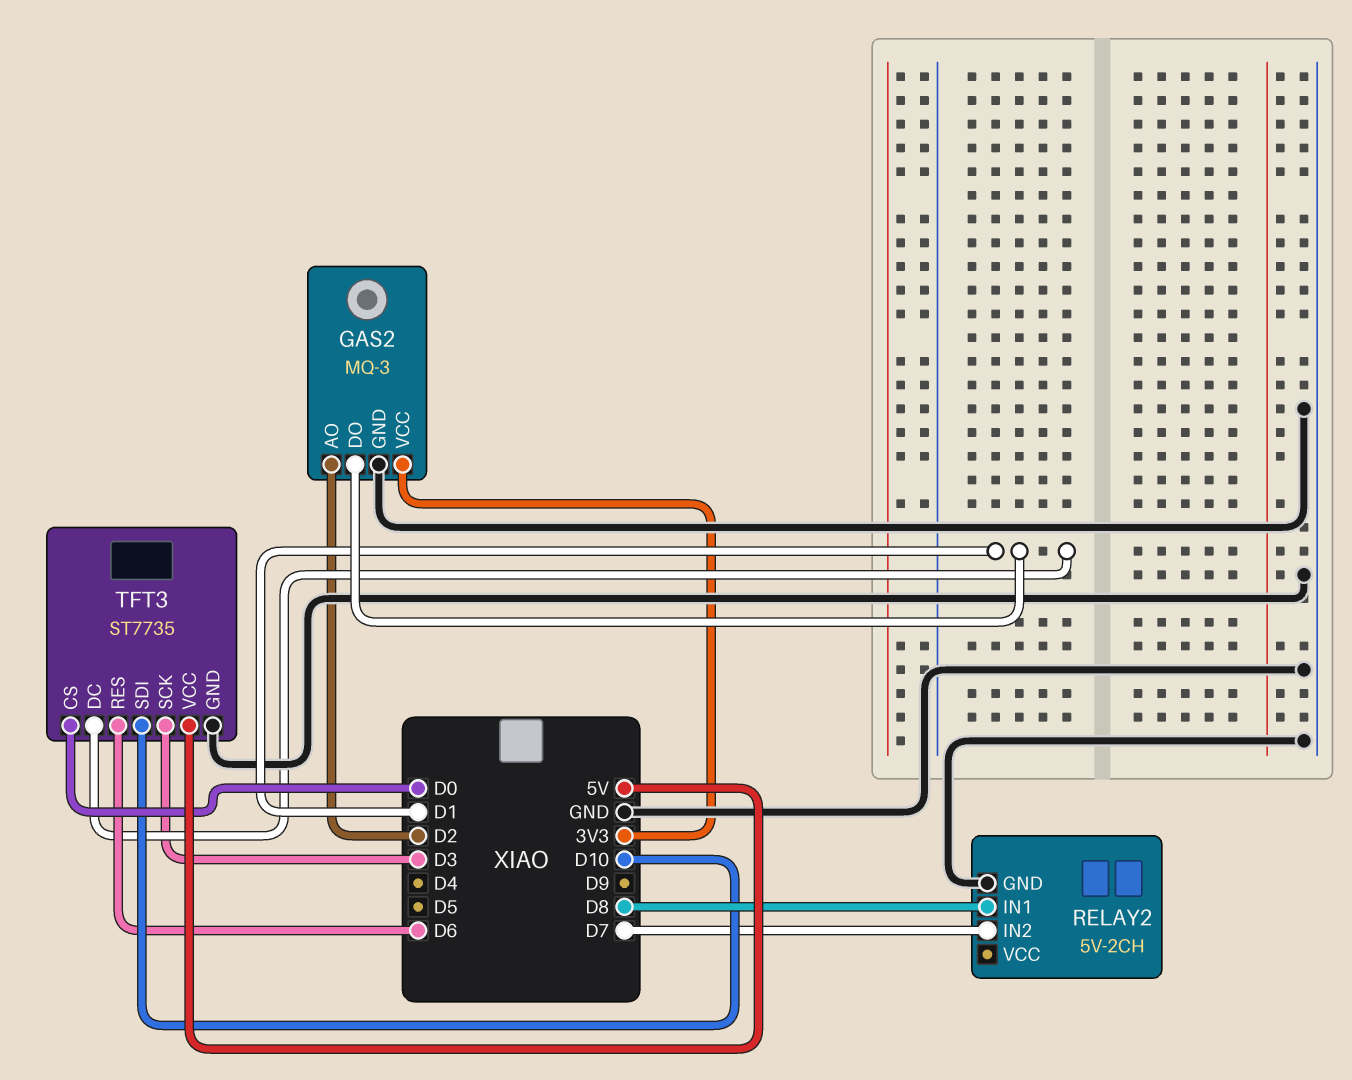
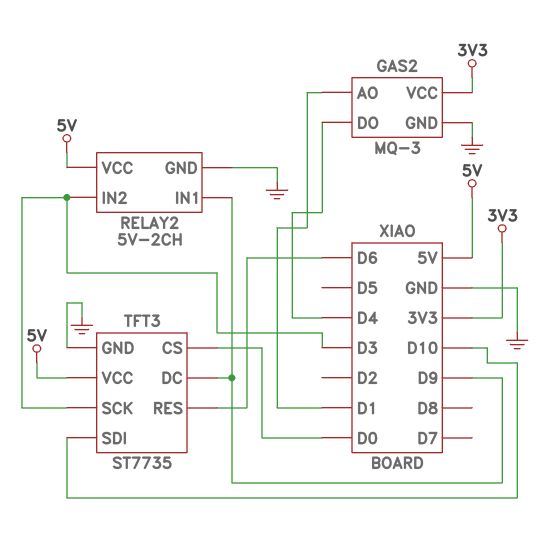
GAS2 pin AO: D2 -> D1
GAS2 pin DO: D1 -> D4
RELAY2 pin IN1: D8 -> D9
RELAY2 pin IN2: D7 -> D3
RELAY2 pin VCC: none -> 5V
TFT3 pin DC: D1 -> D9

